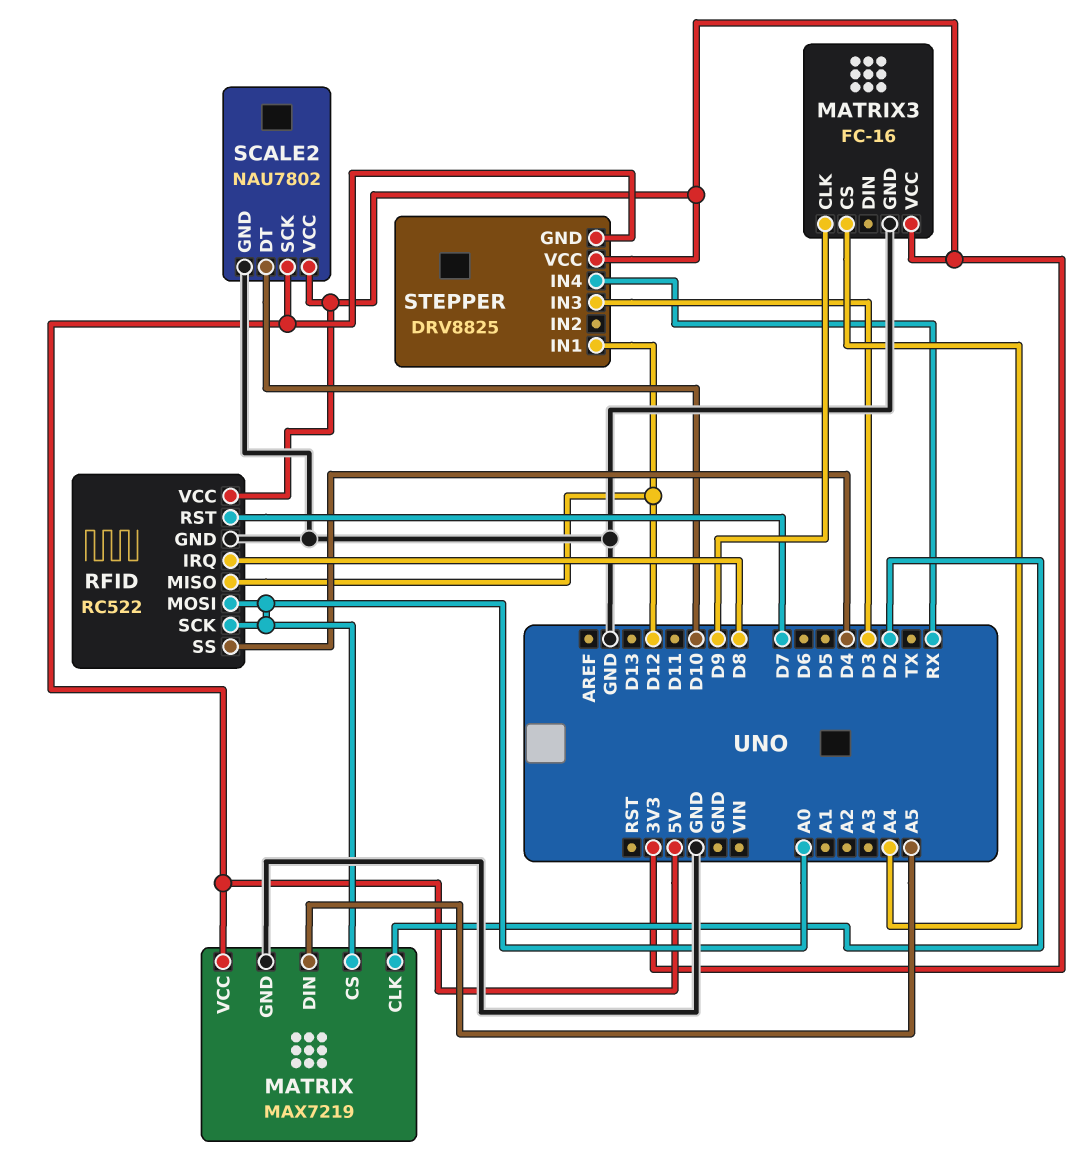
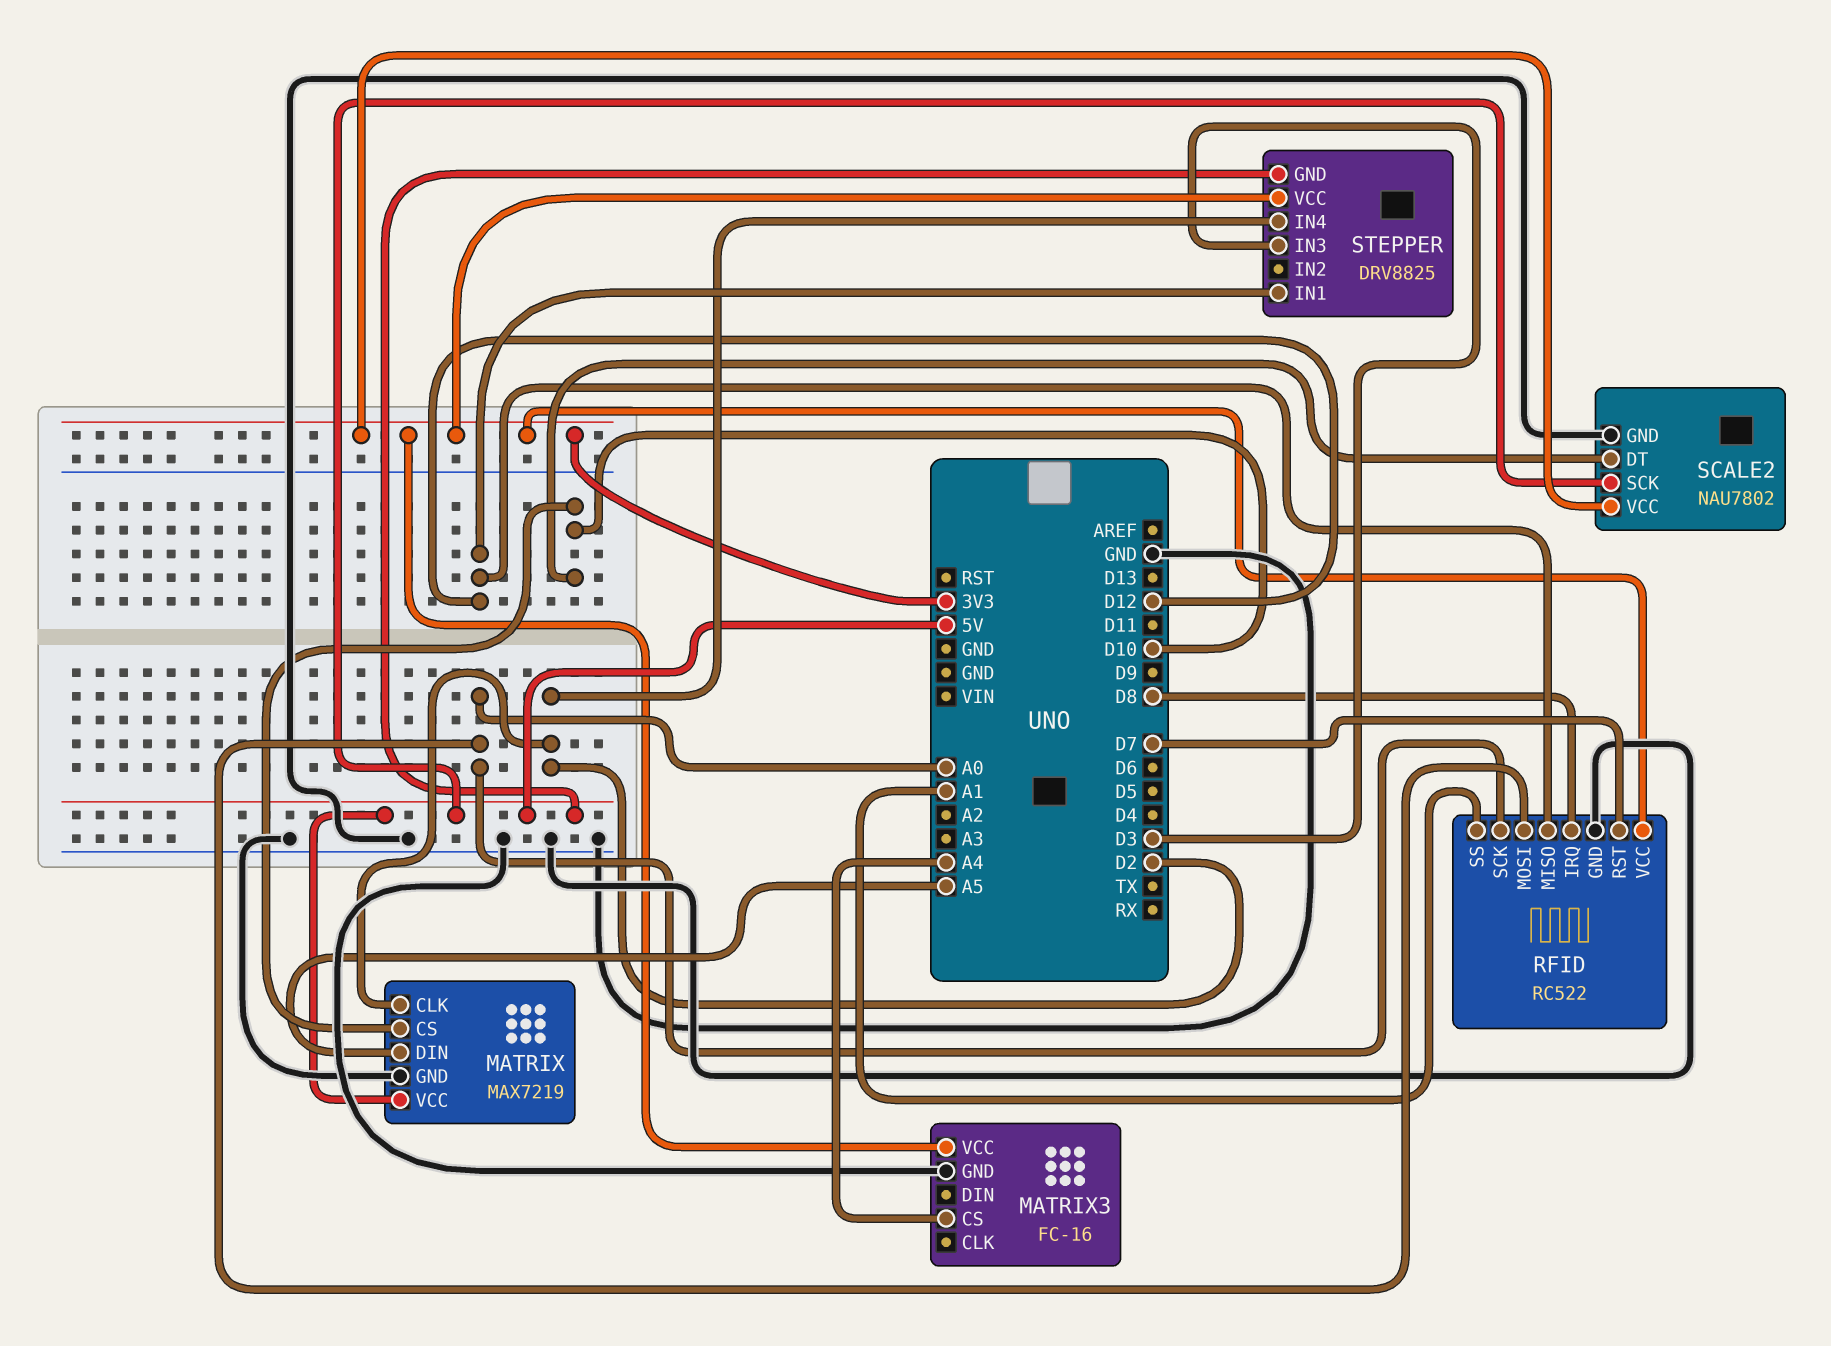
MATRIX pin CS: A0 -> D10
MATRIX3 pin CLK: D9 -> none
RFID pin SS: D4 -> A1
STEPPER pin IN4: RX -> D2

